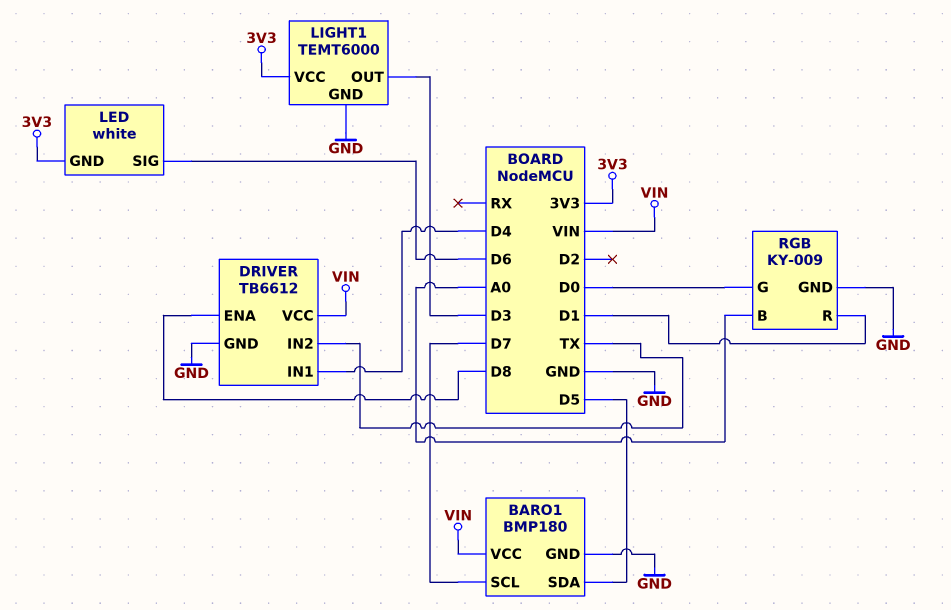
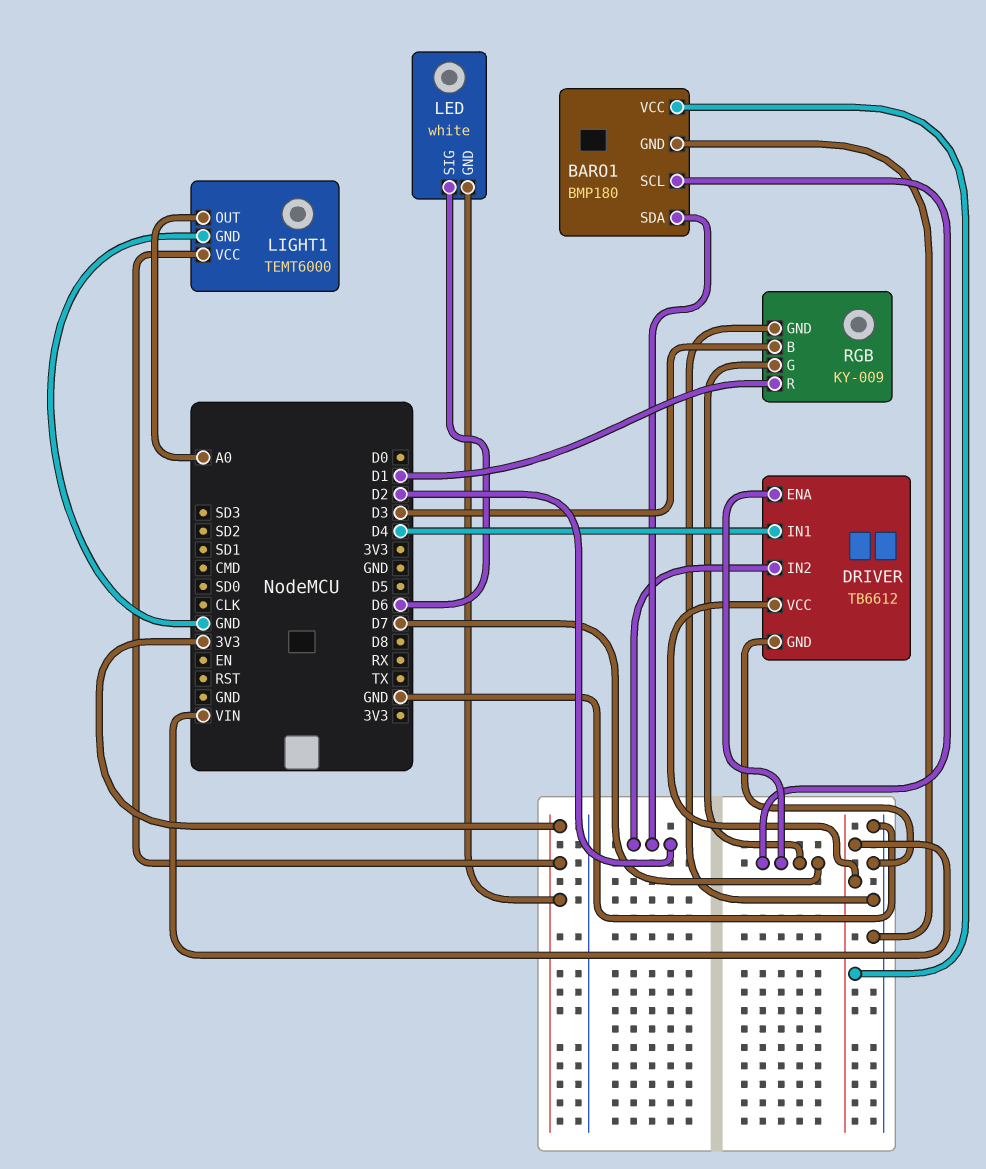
BARO1 pin SDA: D5 -> D2
DRIVER pin ENA: D8 -> D7
DRIVER pin IN2: TX -> D2
LIGHT1 pin OUT: D3 -> A0
RGB pin B: A0 -> D3
RGB pin G: D0 -> D7

